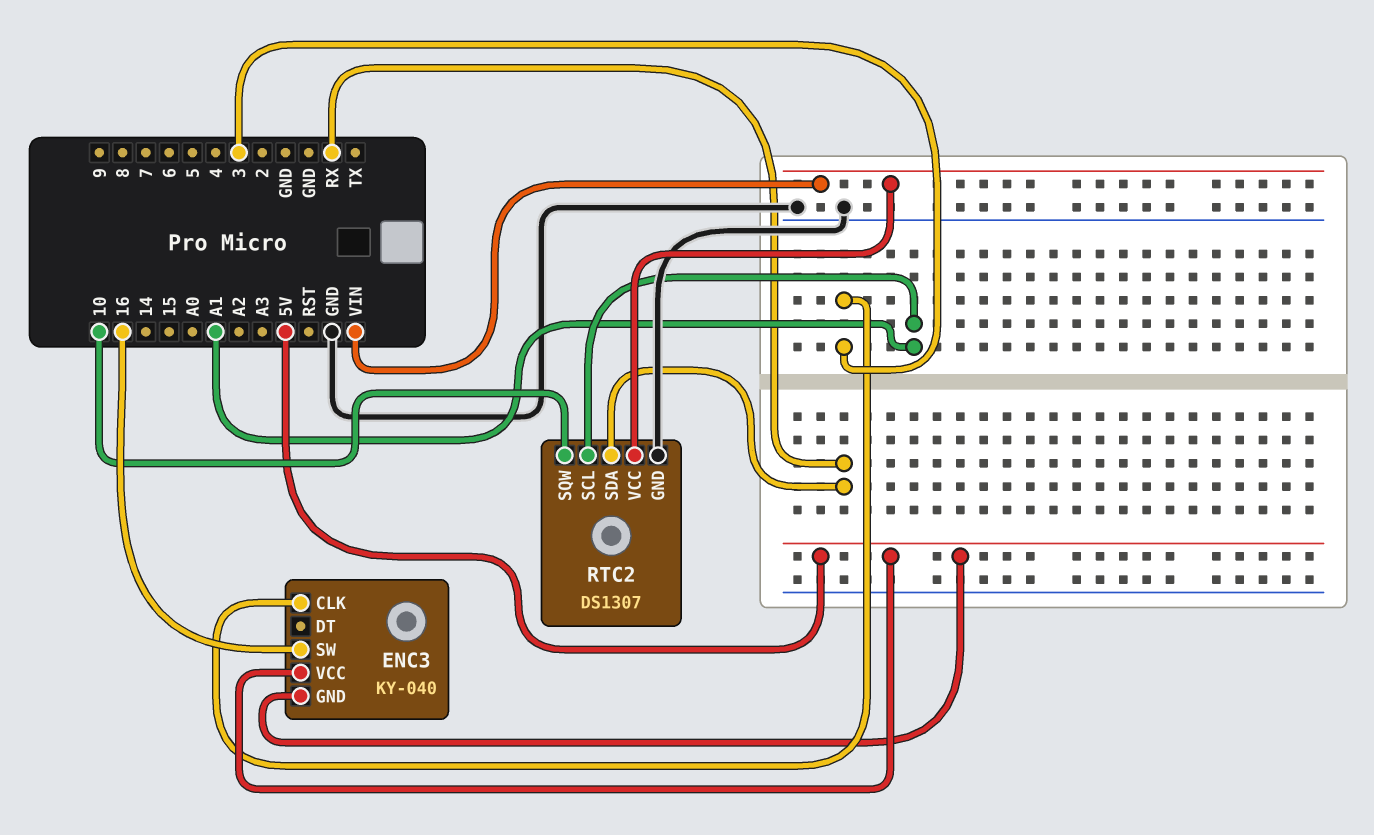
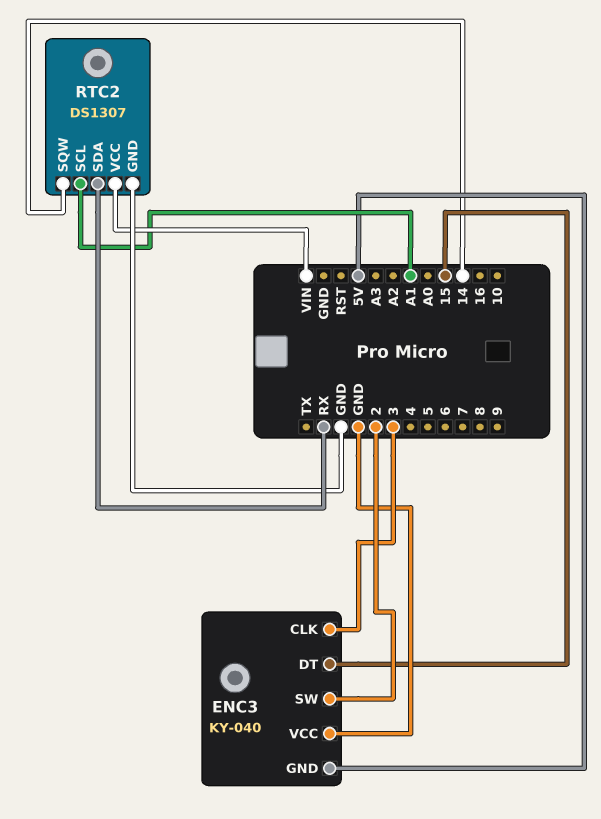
ENC3 pin DT: none -> 15
ENC3 pin SW: 16 -> 2
ENC3 pin VCC: 5V -> GND
RTC2 pin SQW: 10 -> 14

